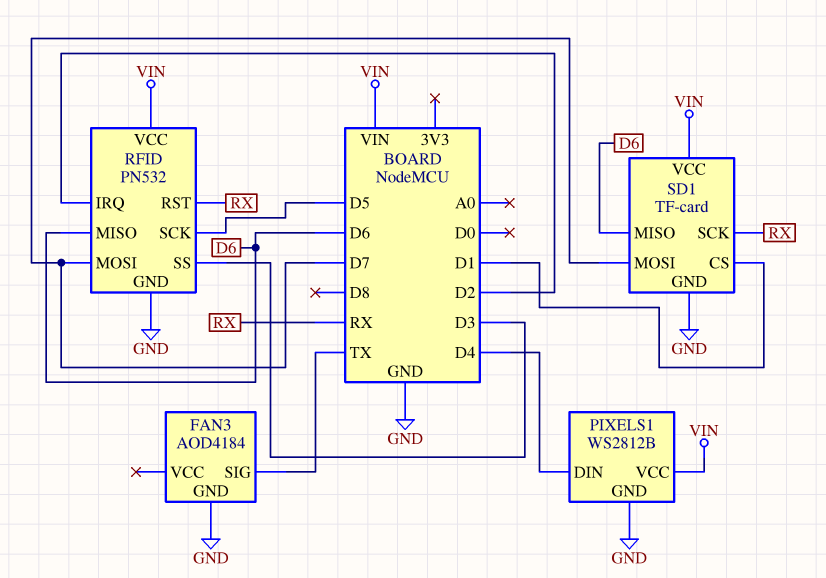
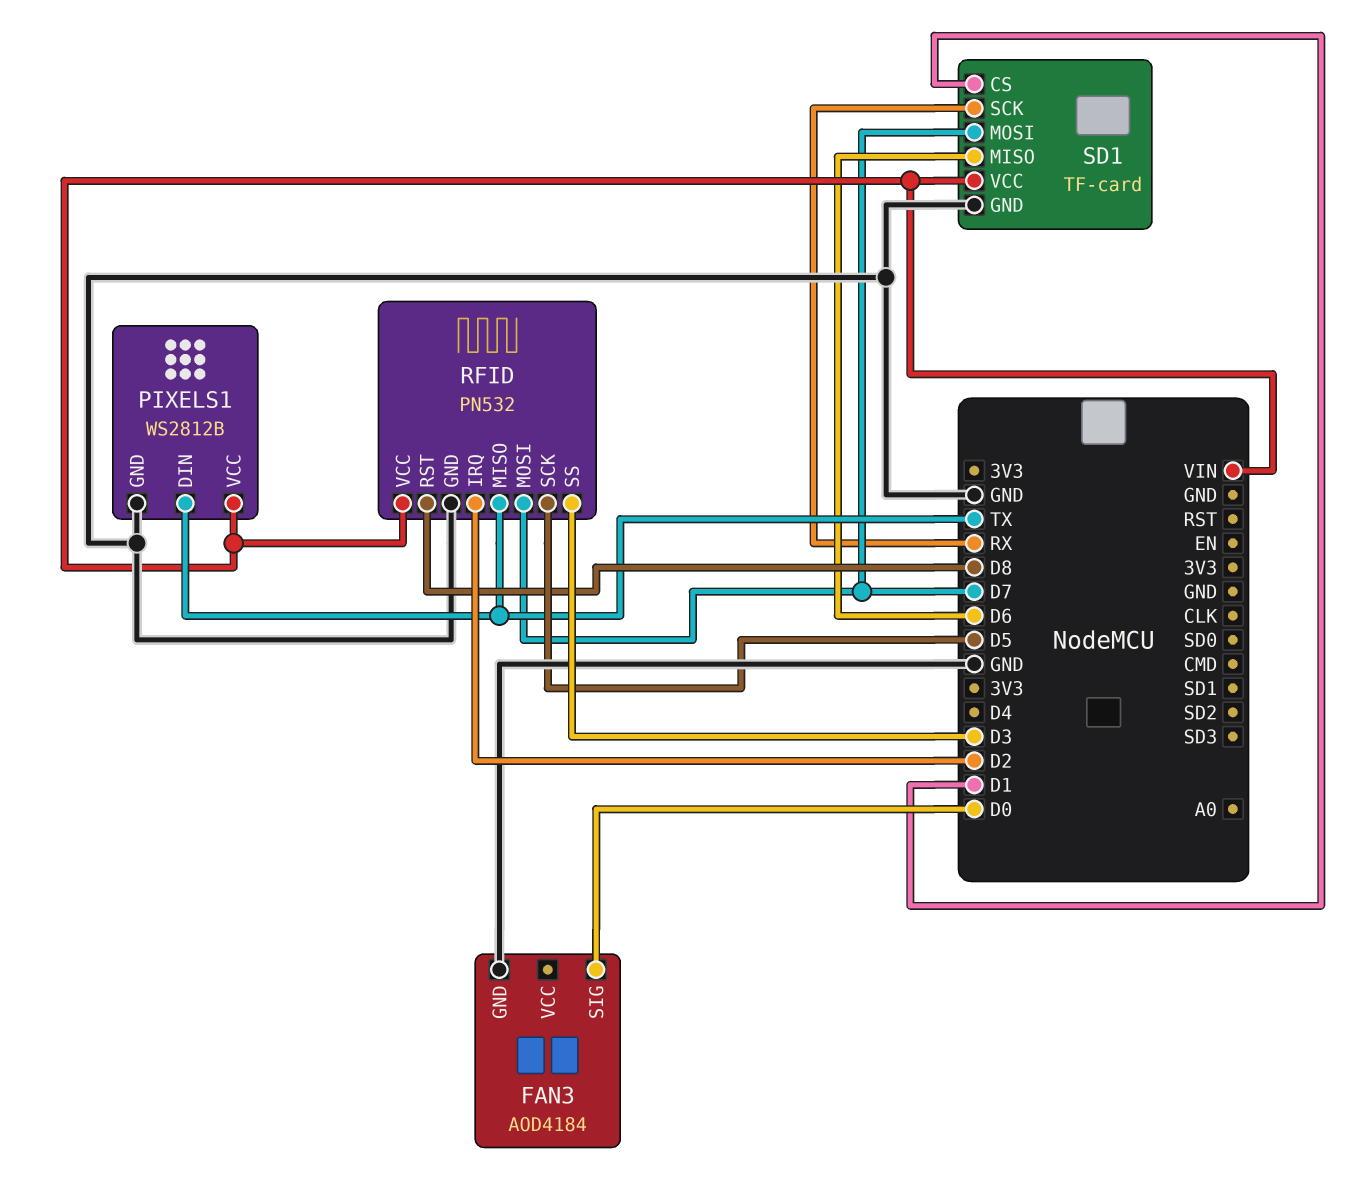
FAN3 pin SIG: TX -> D0
PIXELS1 pin DIN: D4 -> TX
RFID pin MISO: D6 -> TX
RFID pin RST: RX -> D8

